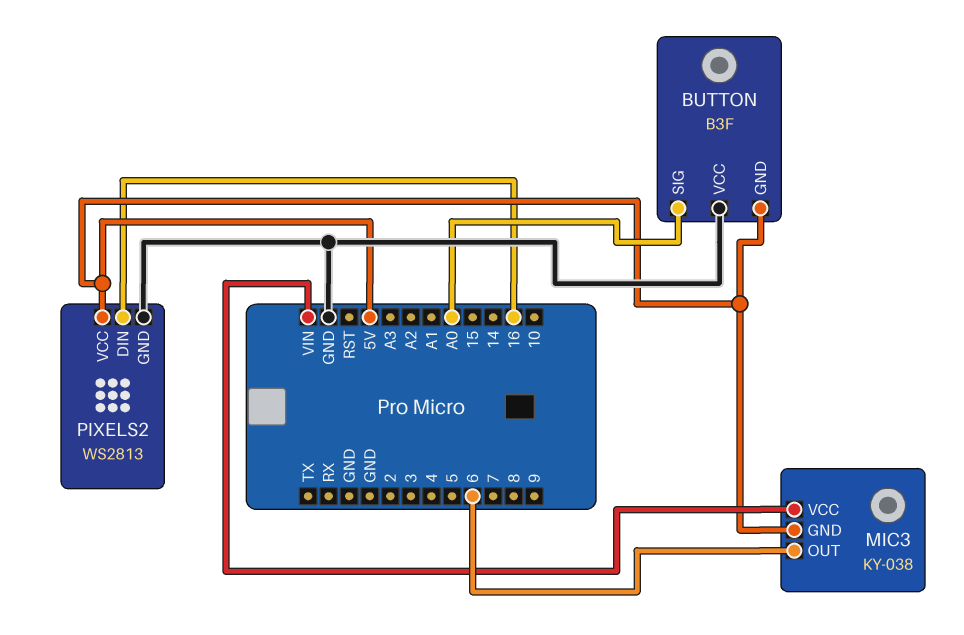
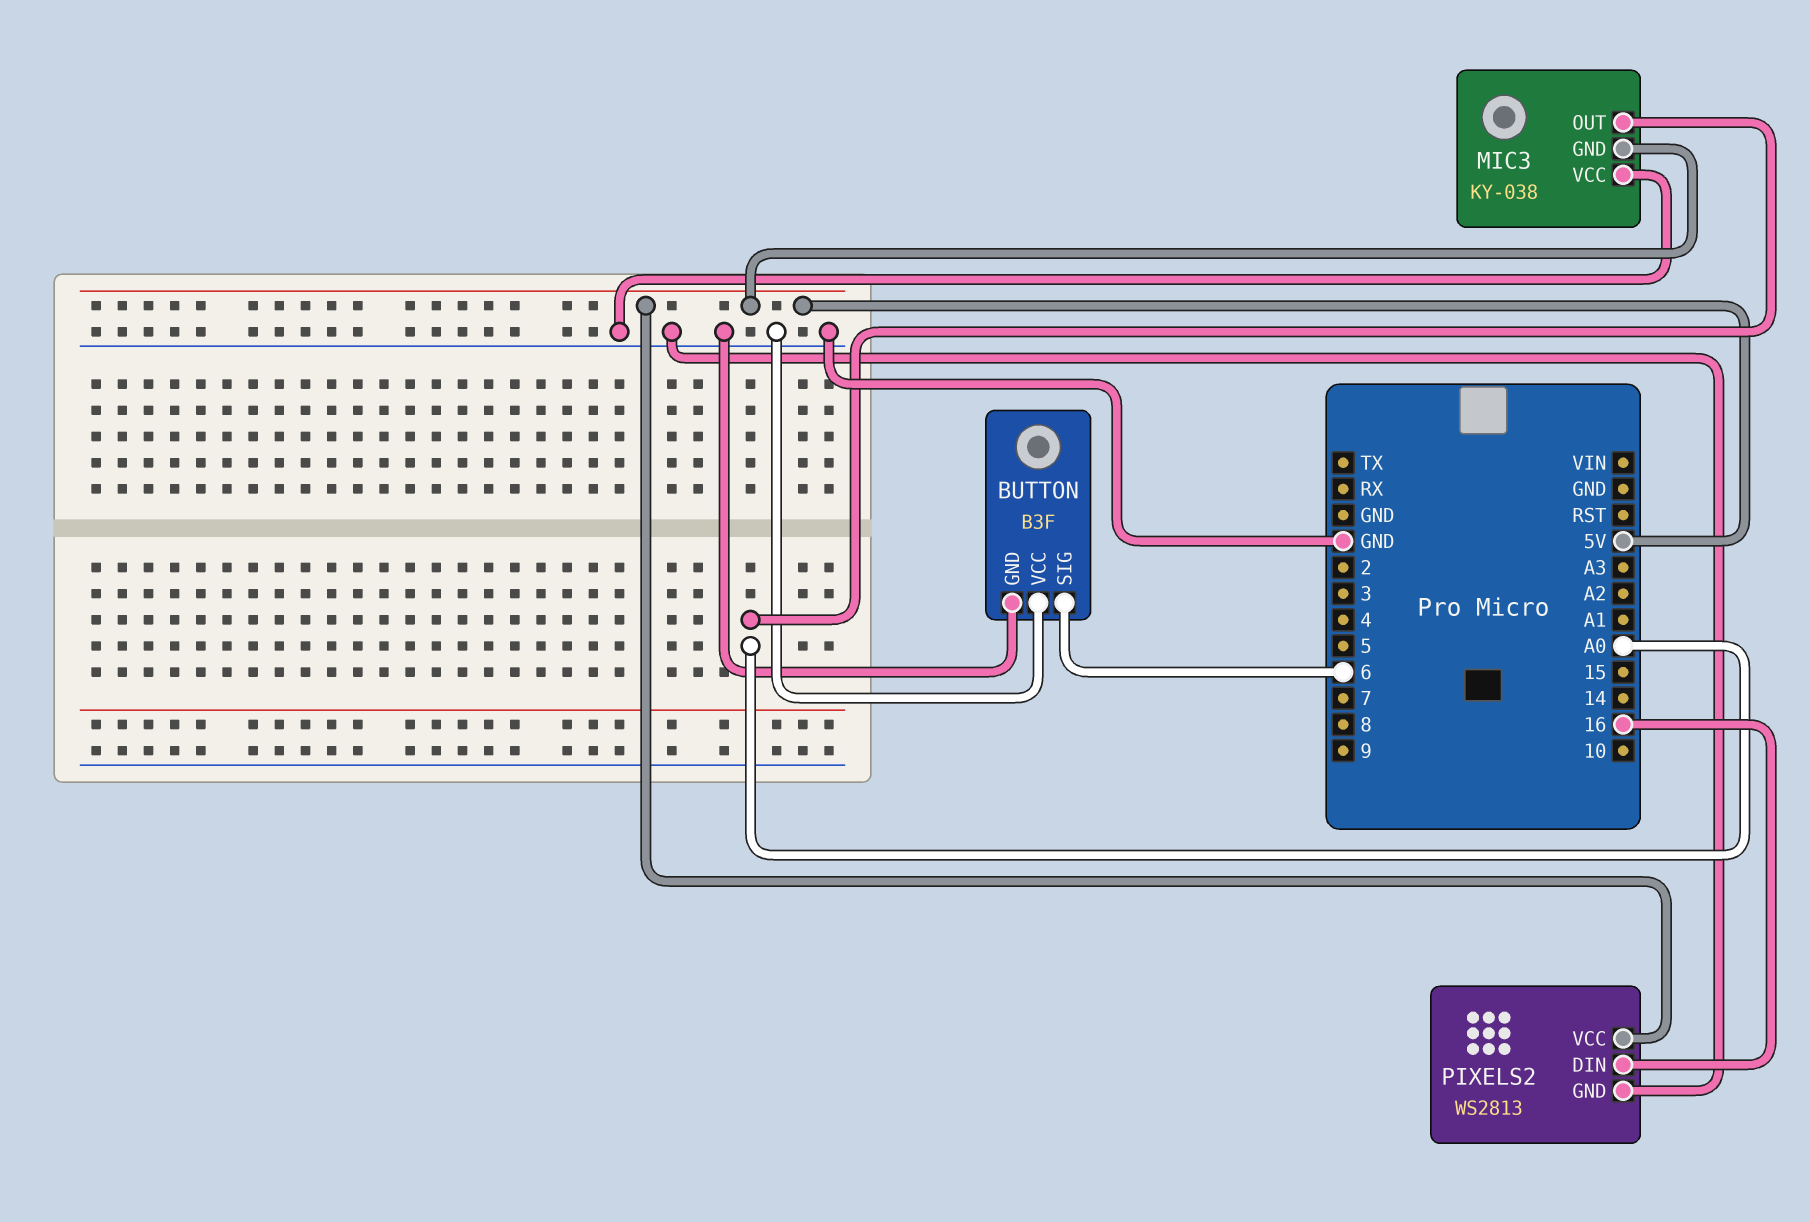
BUTTON pin GND: 5V -> GND
BUTTON pin SIG: A0 -> 6
MIC3 pin OUT: 6 -> A0
MIC3 pin VCC: VIN -> GND

